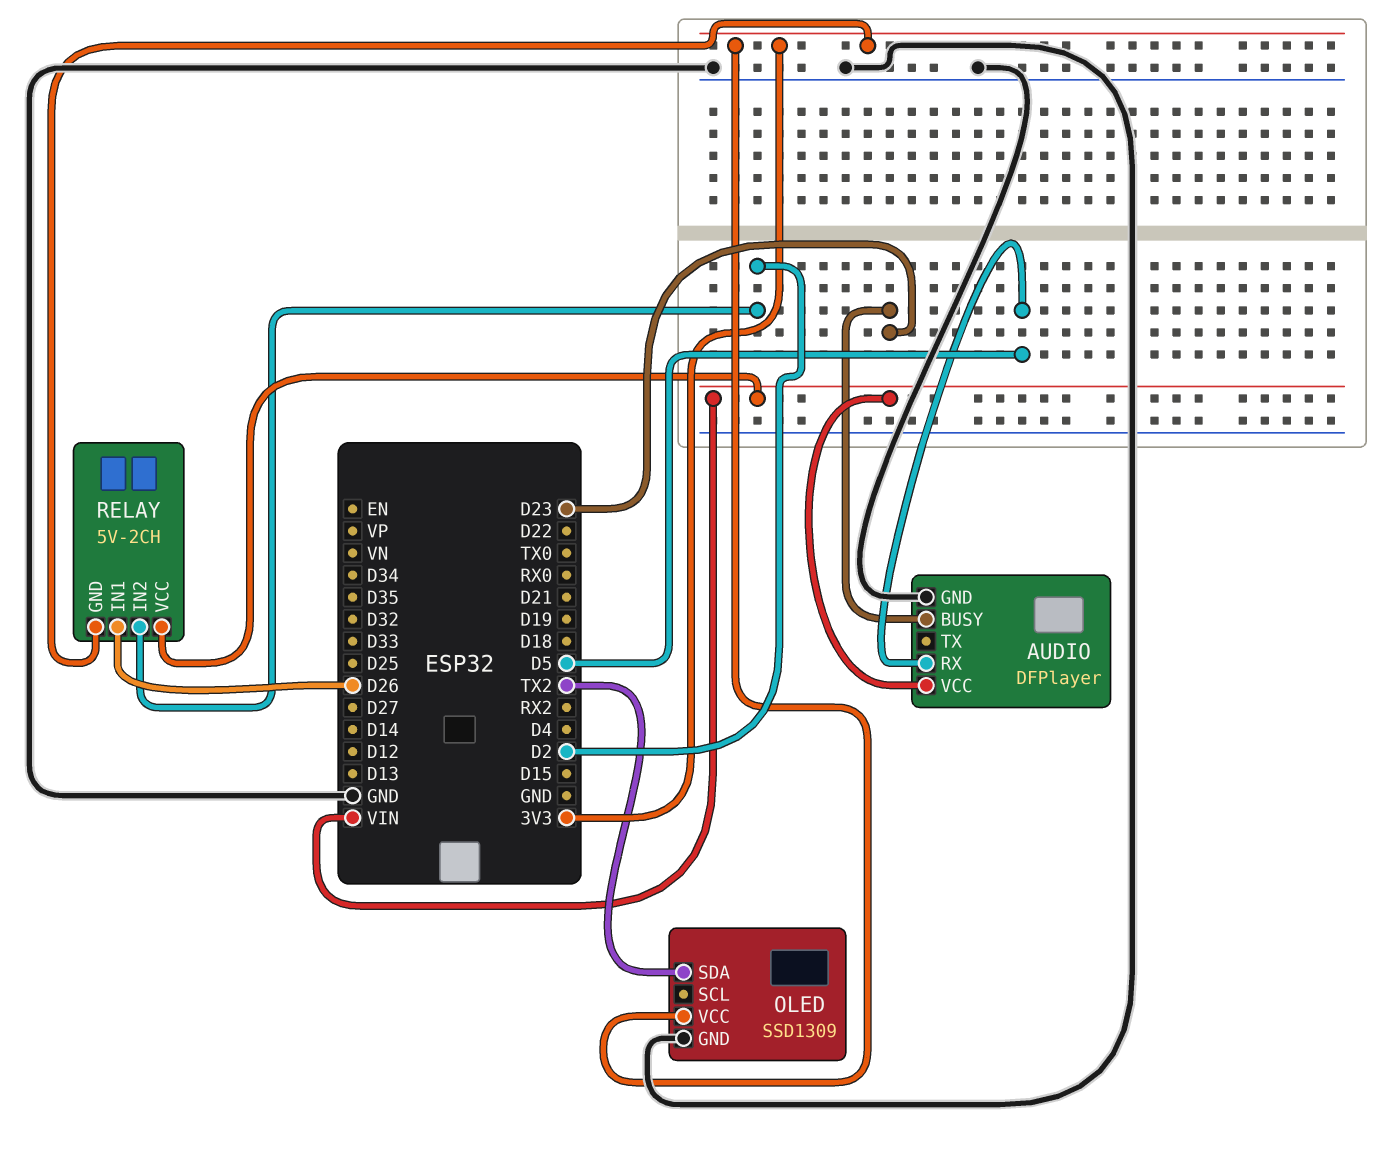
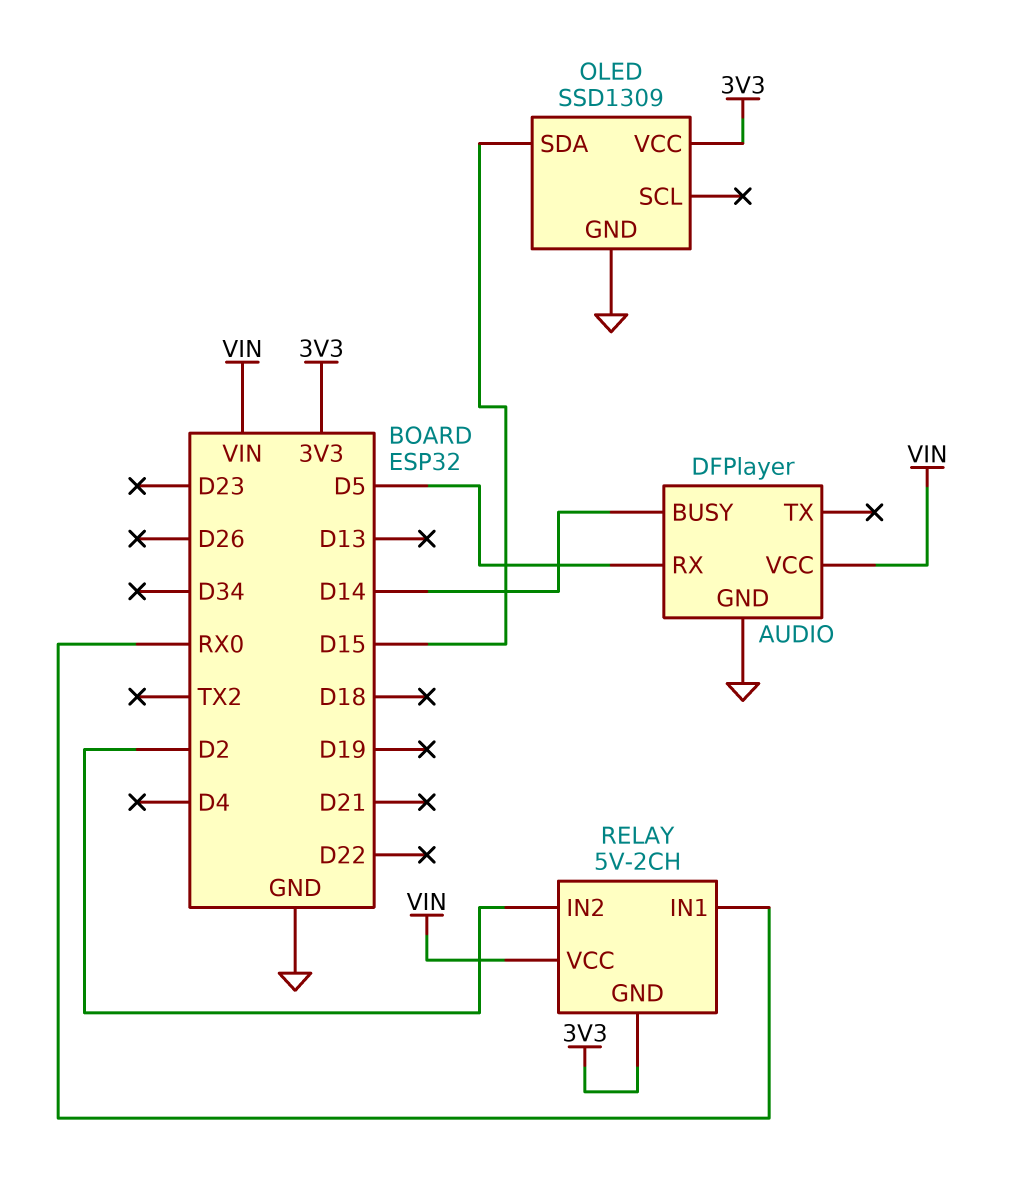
AUDIO pin BUSY: D23 -> D14
OLED pin SDA: TX2 -> D15
RELAY pin IN1: D26 -> RX0

